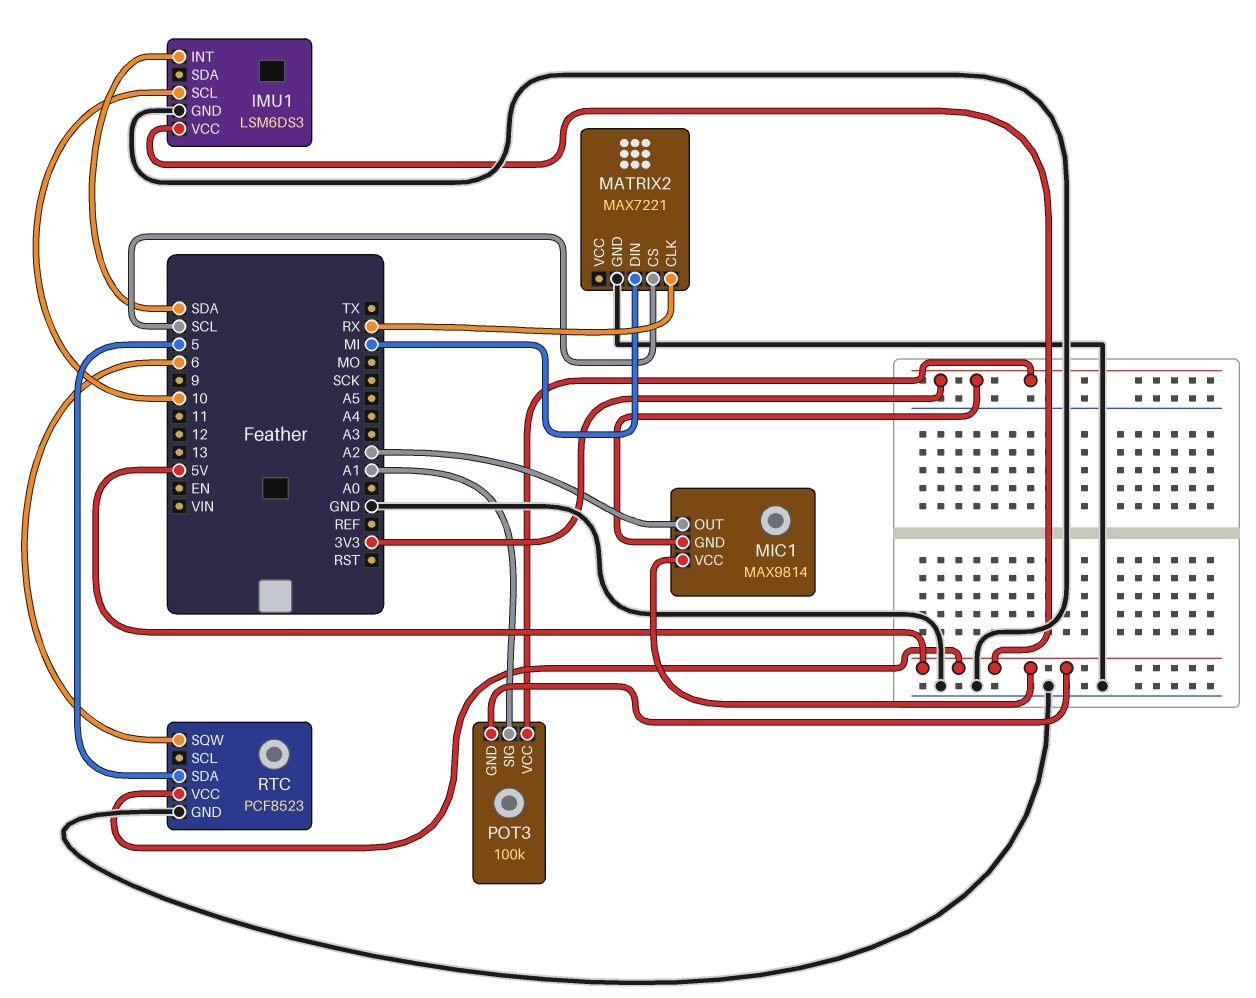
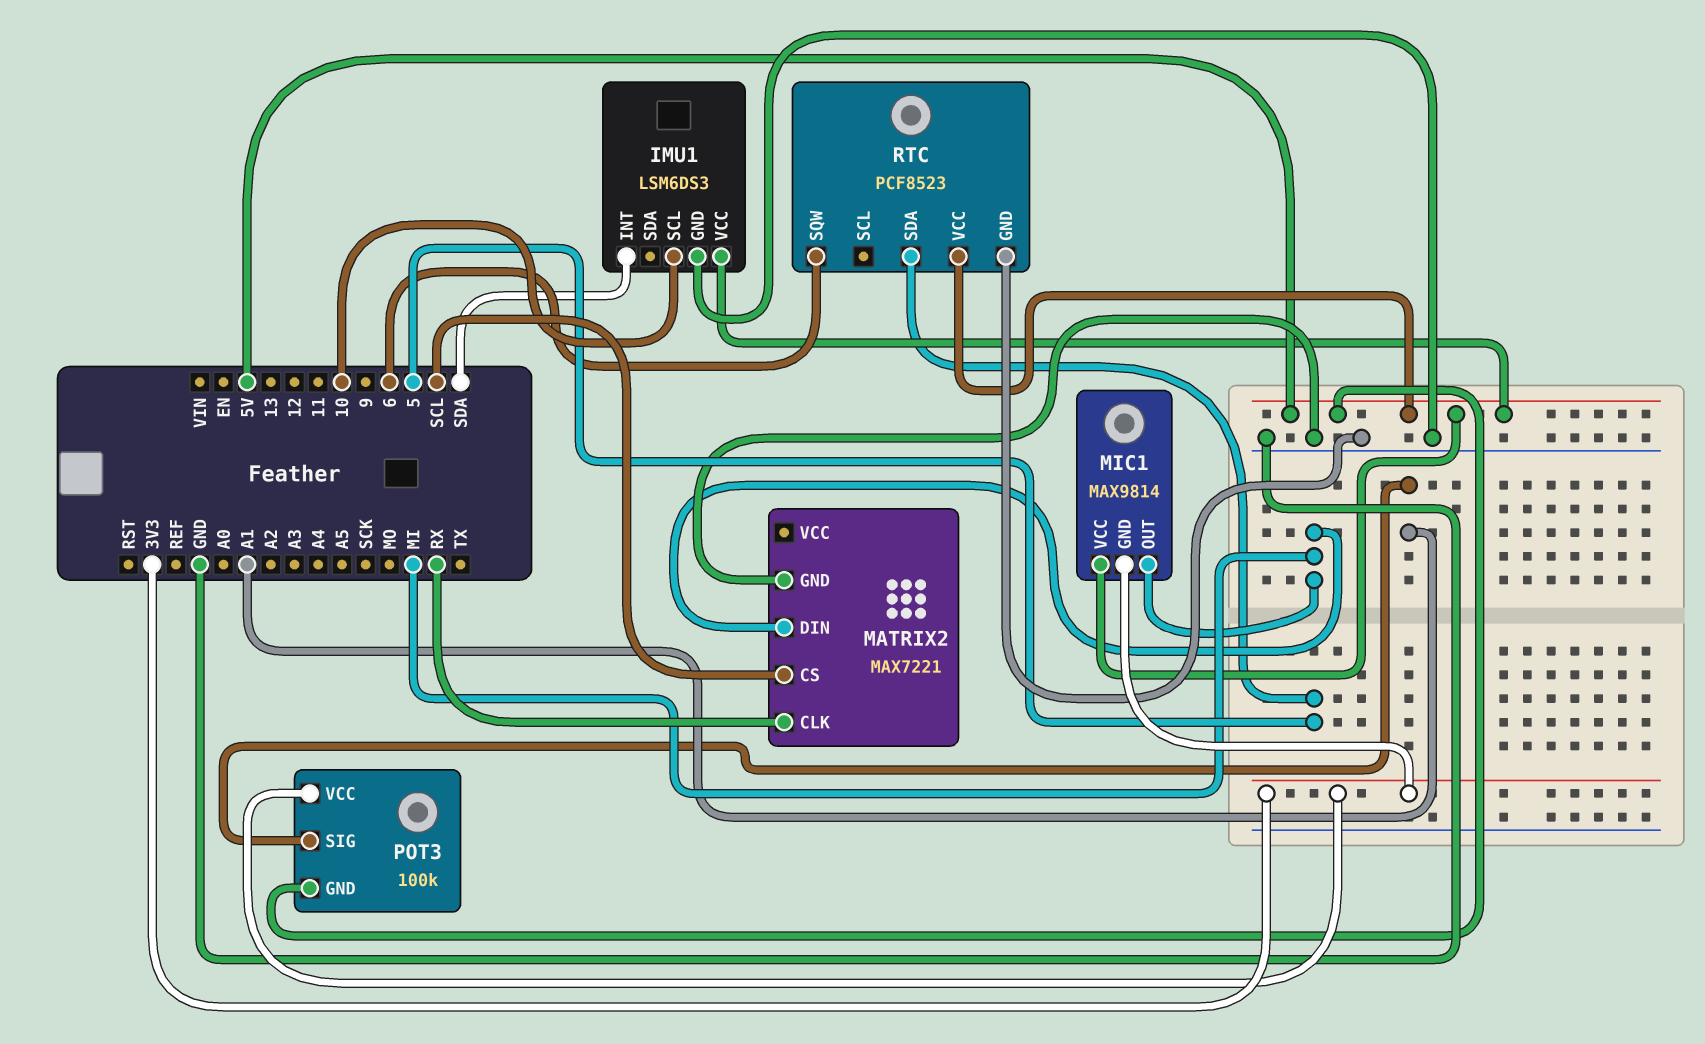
MIC1 pin OUT: A2 -> MI

